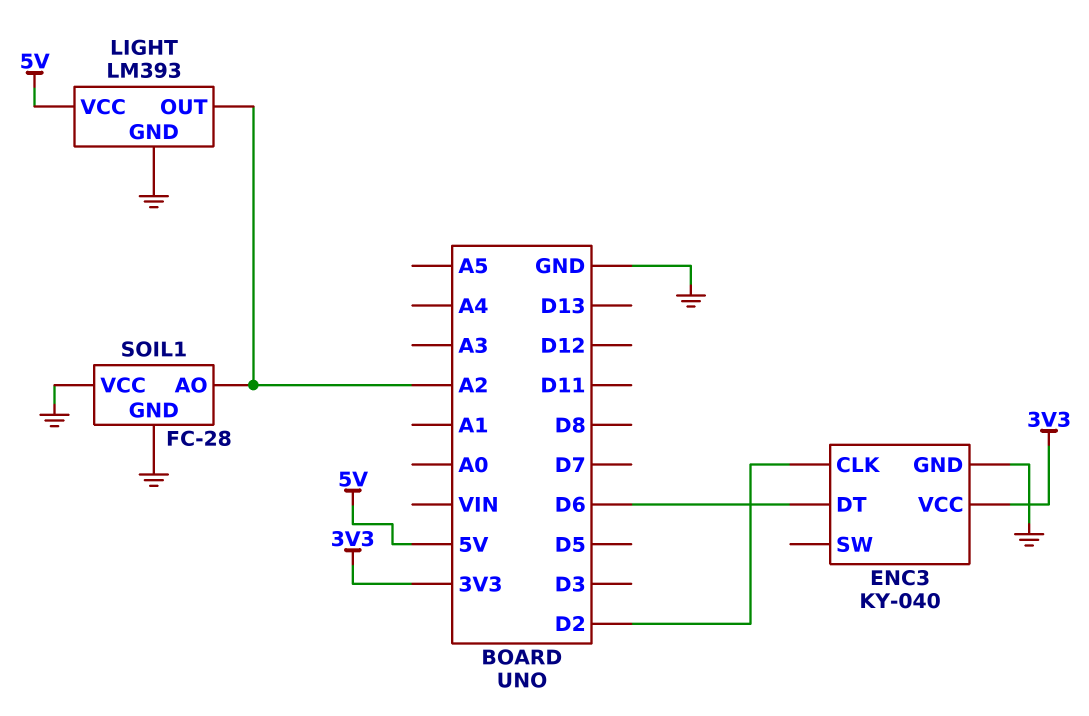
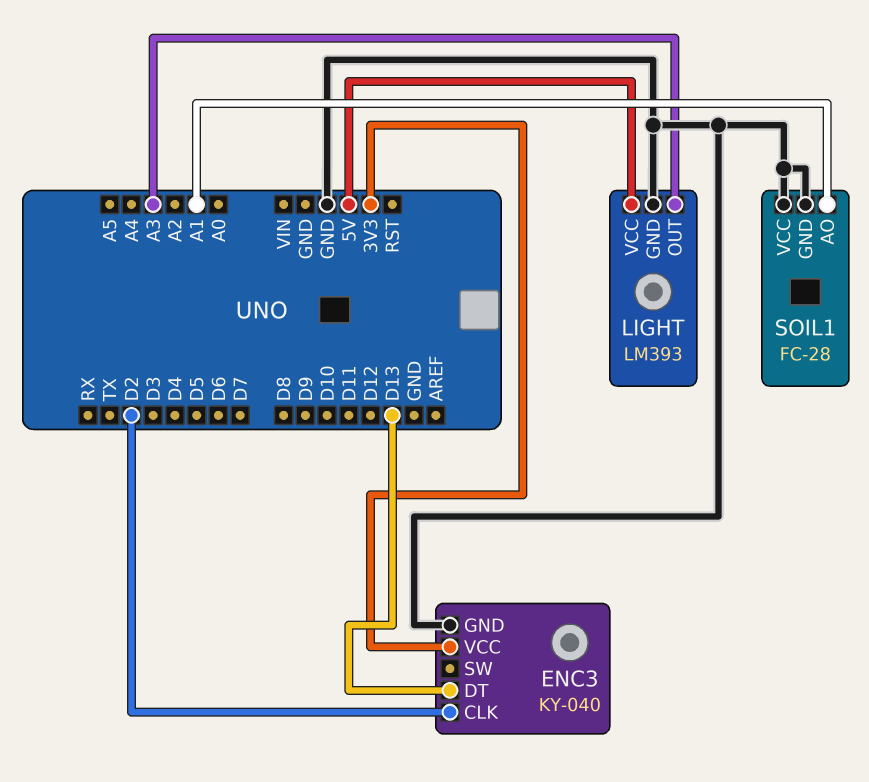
ENC3 pin DT: D6 -> D13
LIGHT pin OUT: A2 -> A3
SOIL1 pin AO: A2 -> A1

